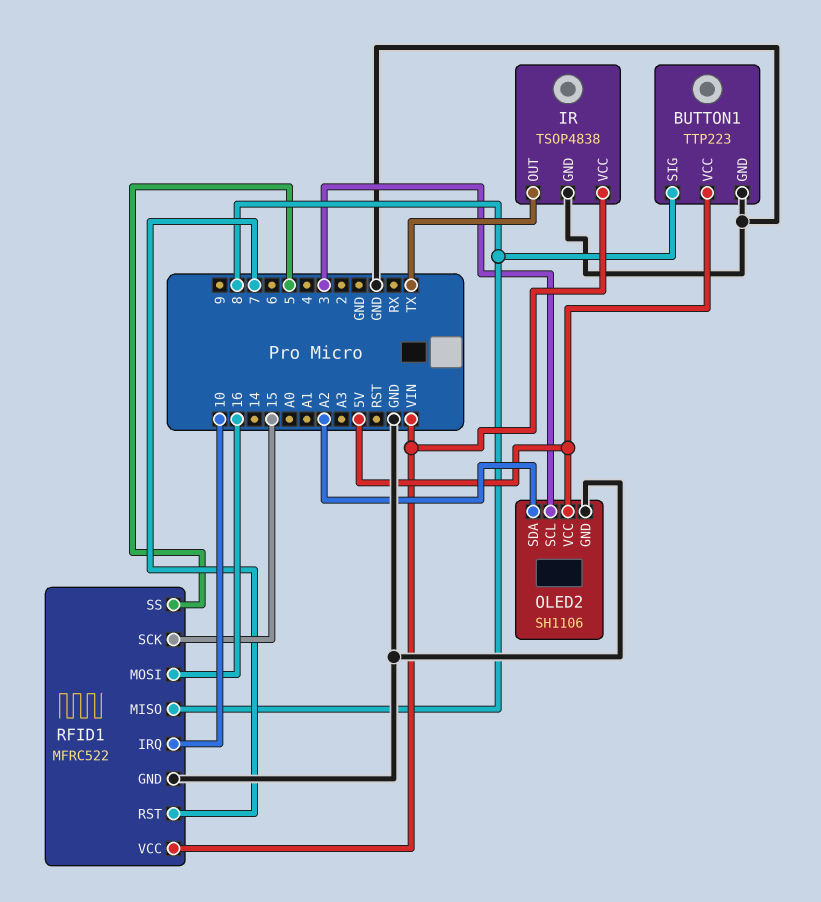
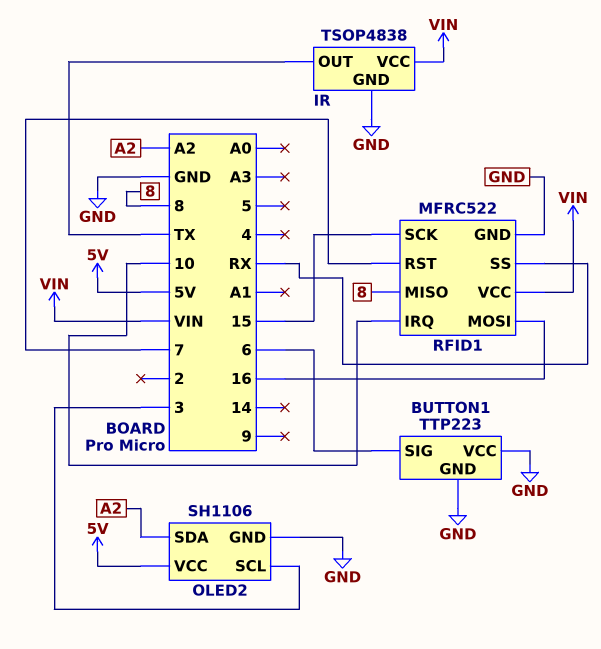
BUTTON1 pin SIG: 8 -> 6
BUTTON1 pin VCC: 5V -> GND
RFID1 pin SS: 5 -> RX

